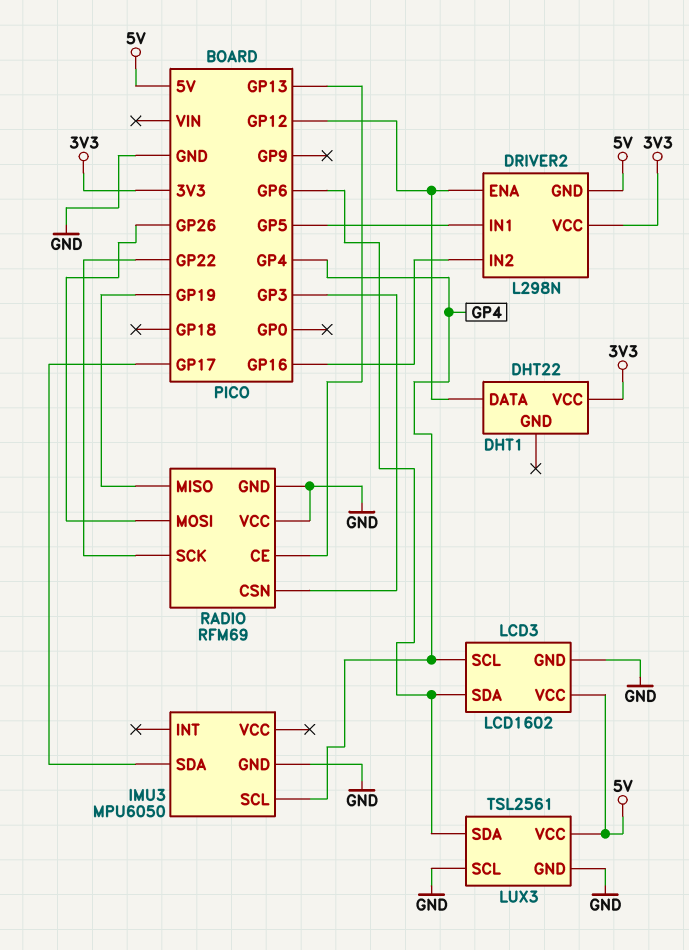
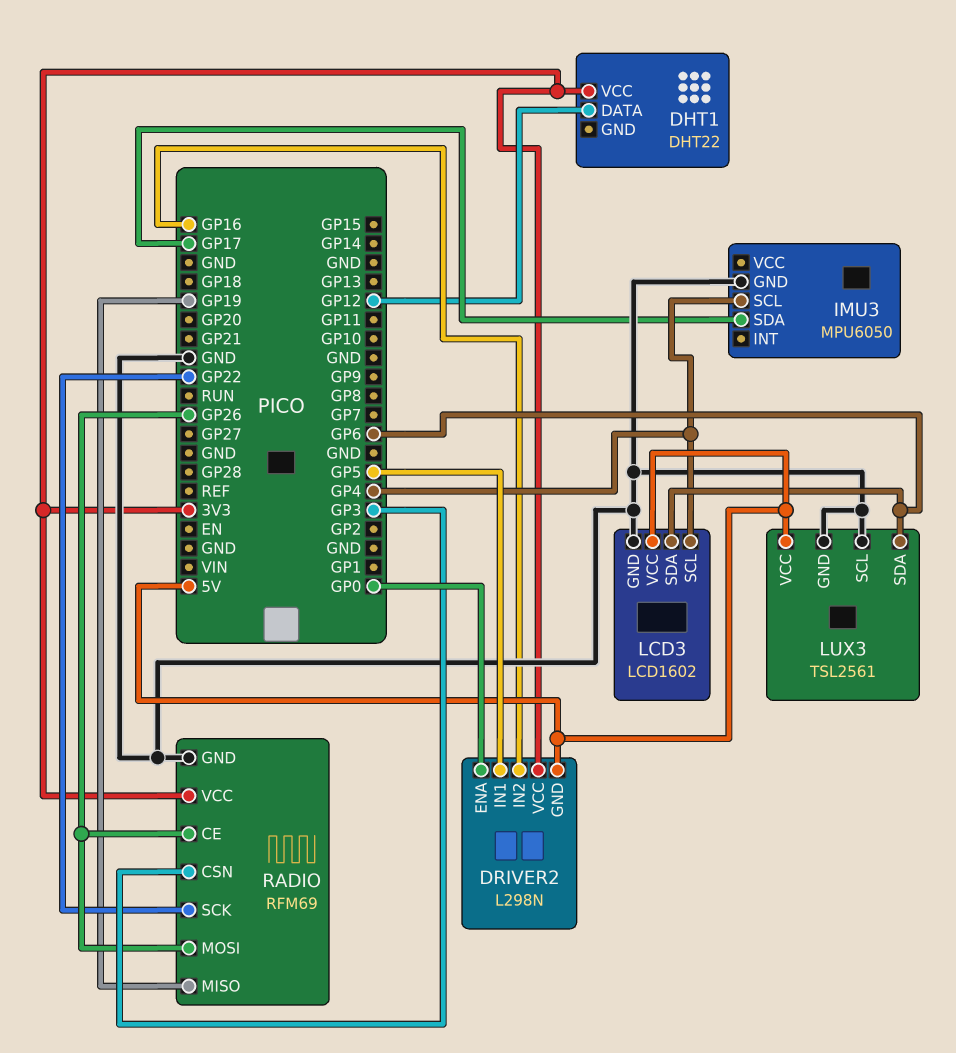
DRIVER2 pin ENA: GP12 -> GP0
RADIO pin CE: GP13 -> GP26
RADIO pin VCC: GND -> 3V3

